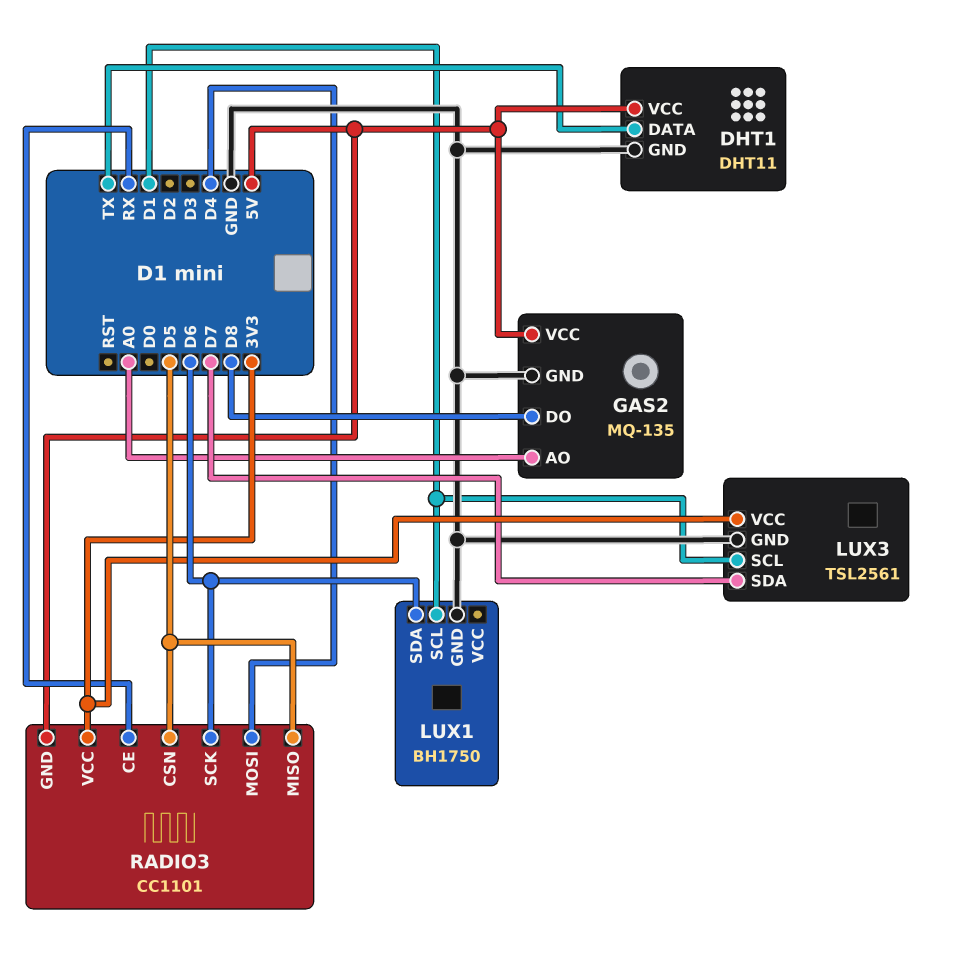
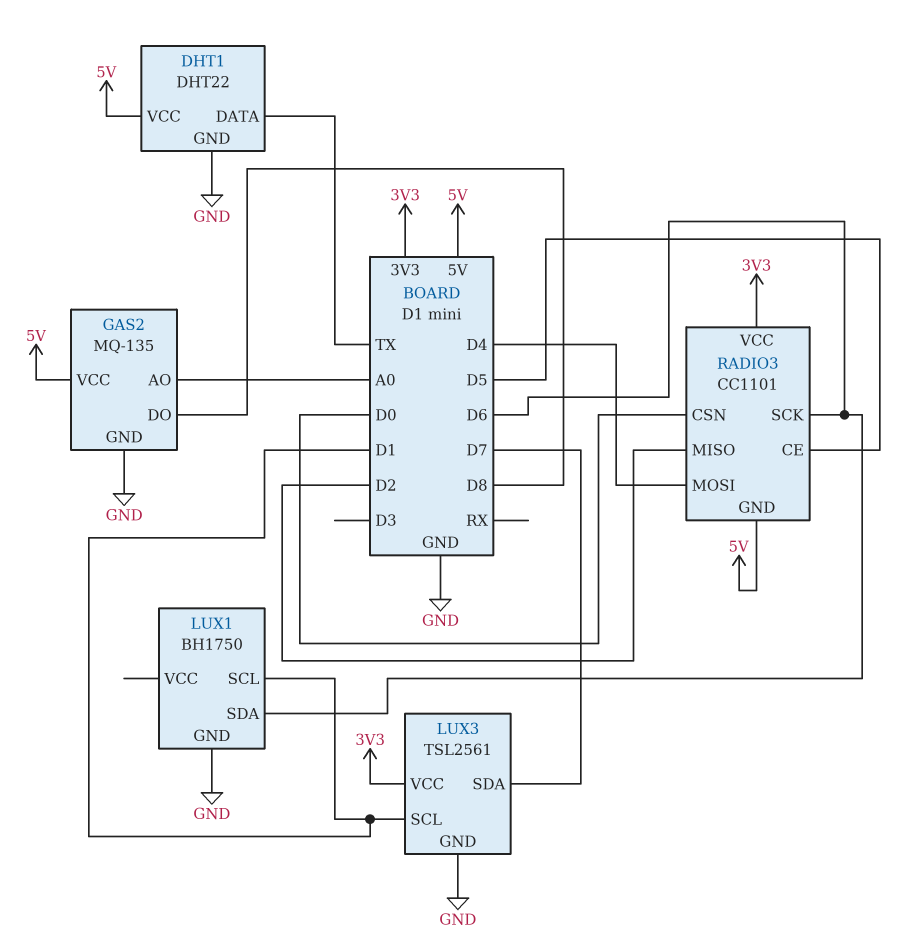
DHT1: DHT11 -> DHT22
RADIO3 pin CE: RX -> D5
RADIO3 pin CSN: D5 -> D0
RADIO3 pin MISO: D5 -> D2

